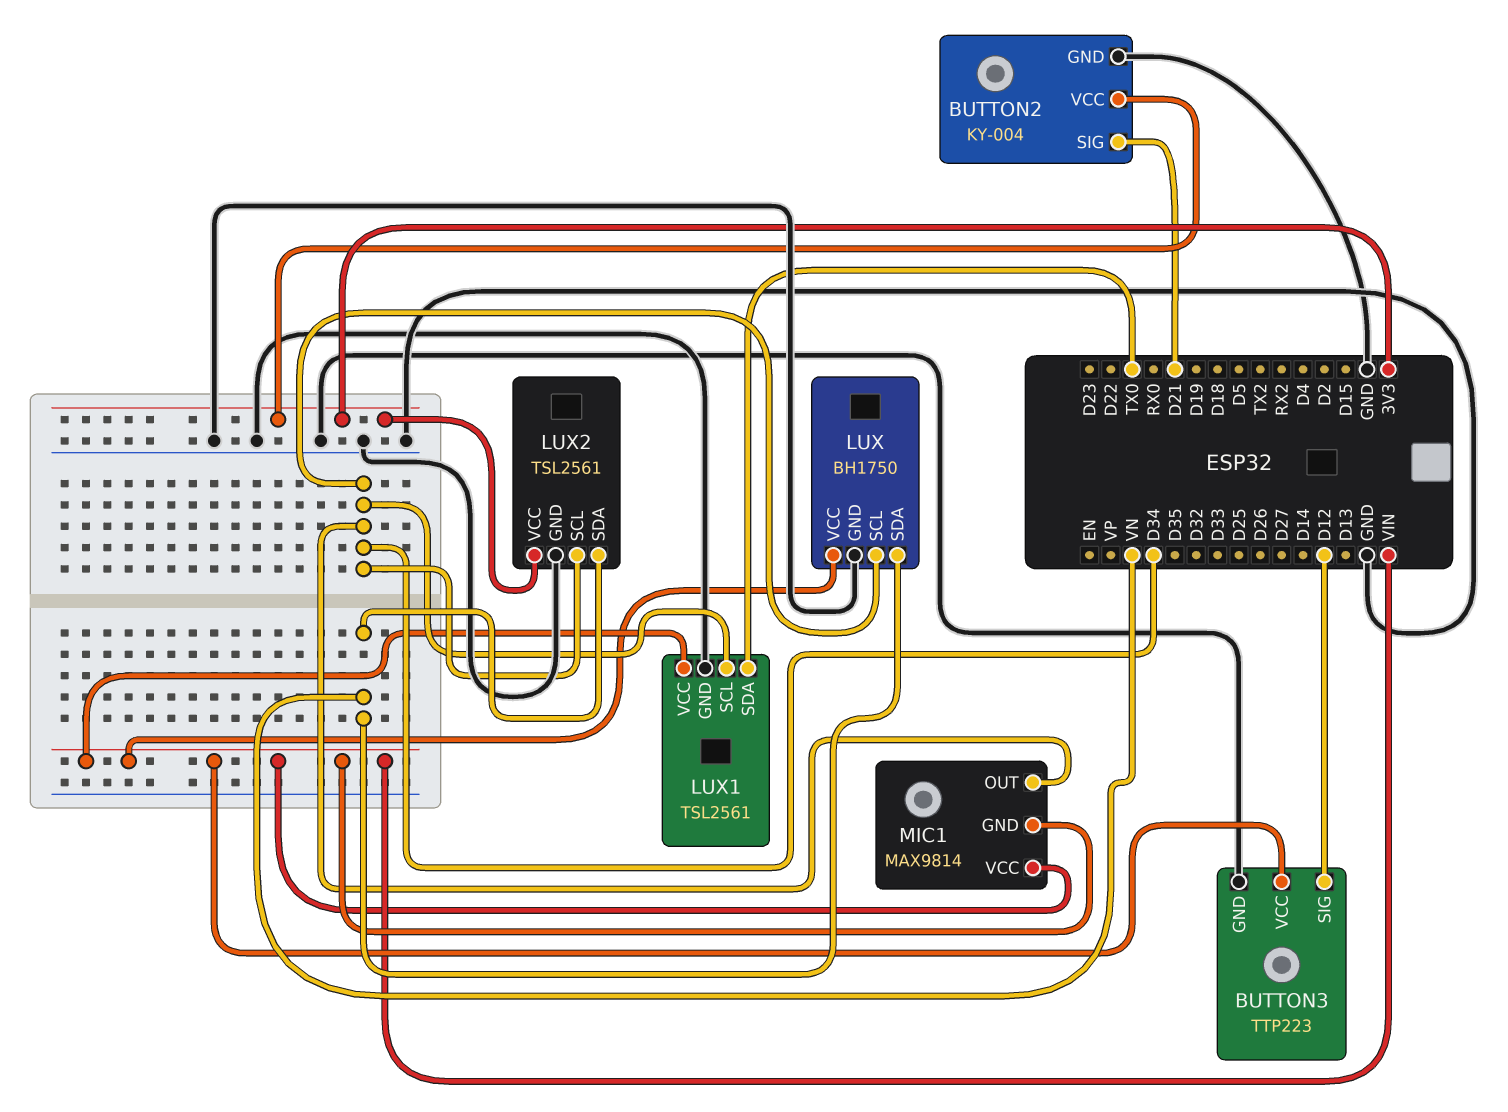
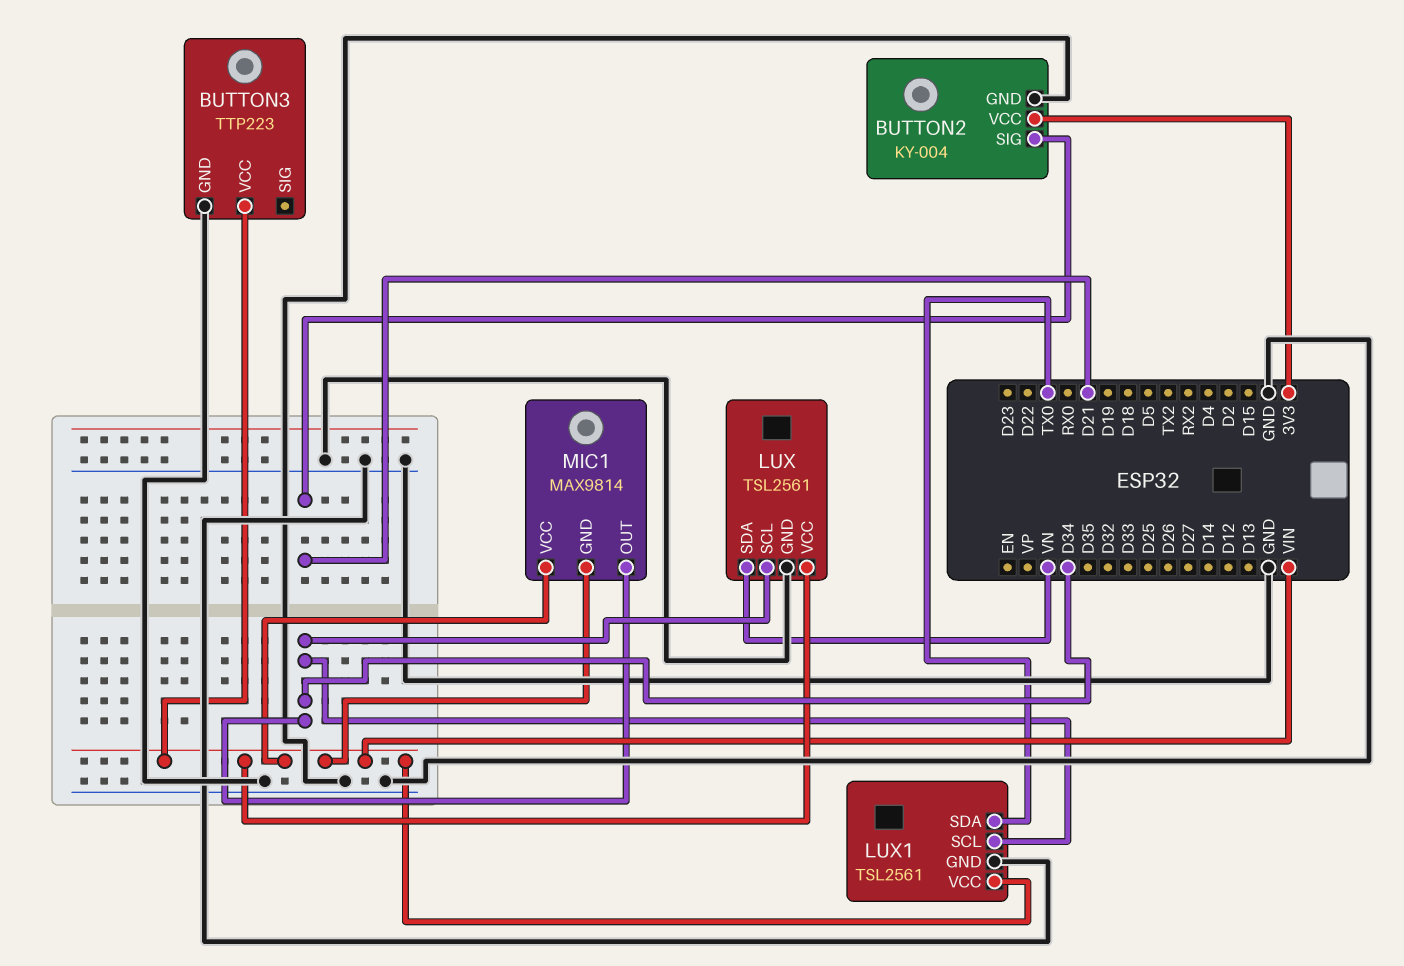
BUTTON3 pin SIG: D12 -> none
LUX: BH1750 -> TSL2561
LUX2: TSL2561 -> none
LUX2 pin GND: GND -> none
LUX2 pin SCL: D34 -> none
LUX2 pin SDA: VN -> none
LUX2 pin VCC: 3V3 -> none

